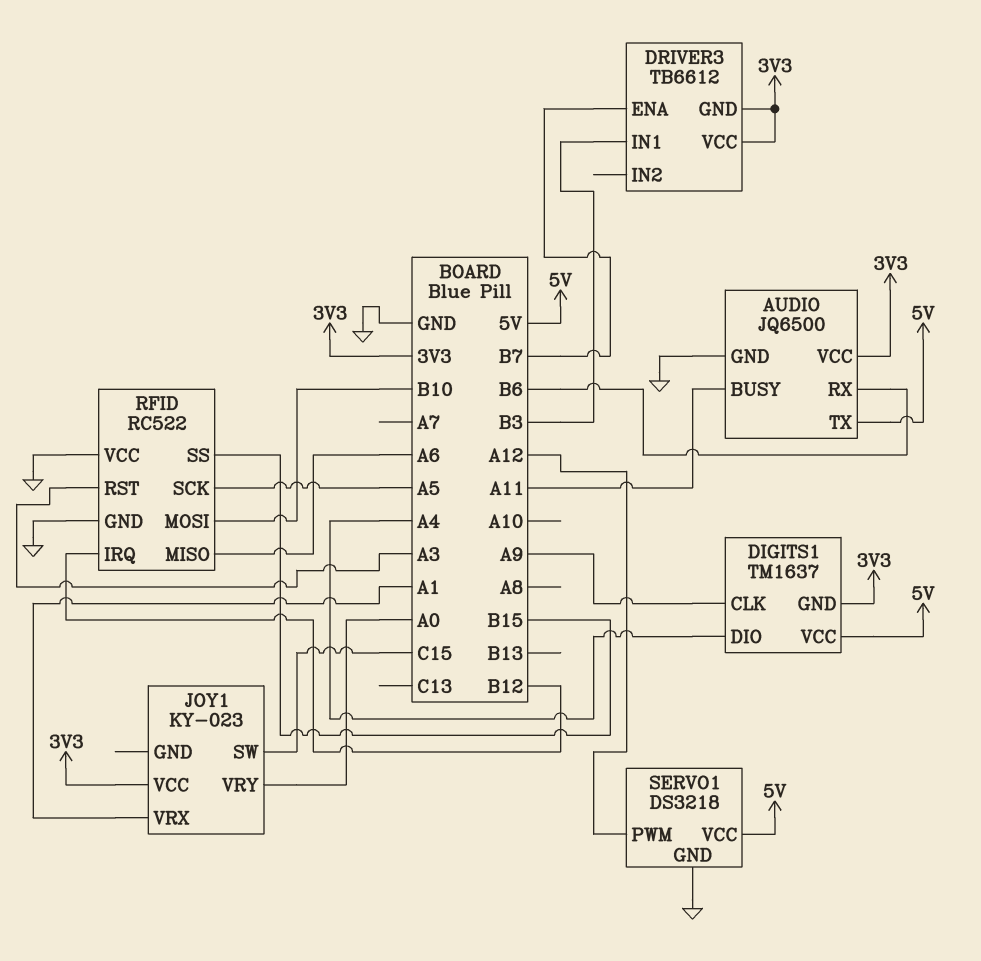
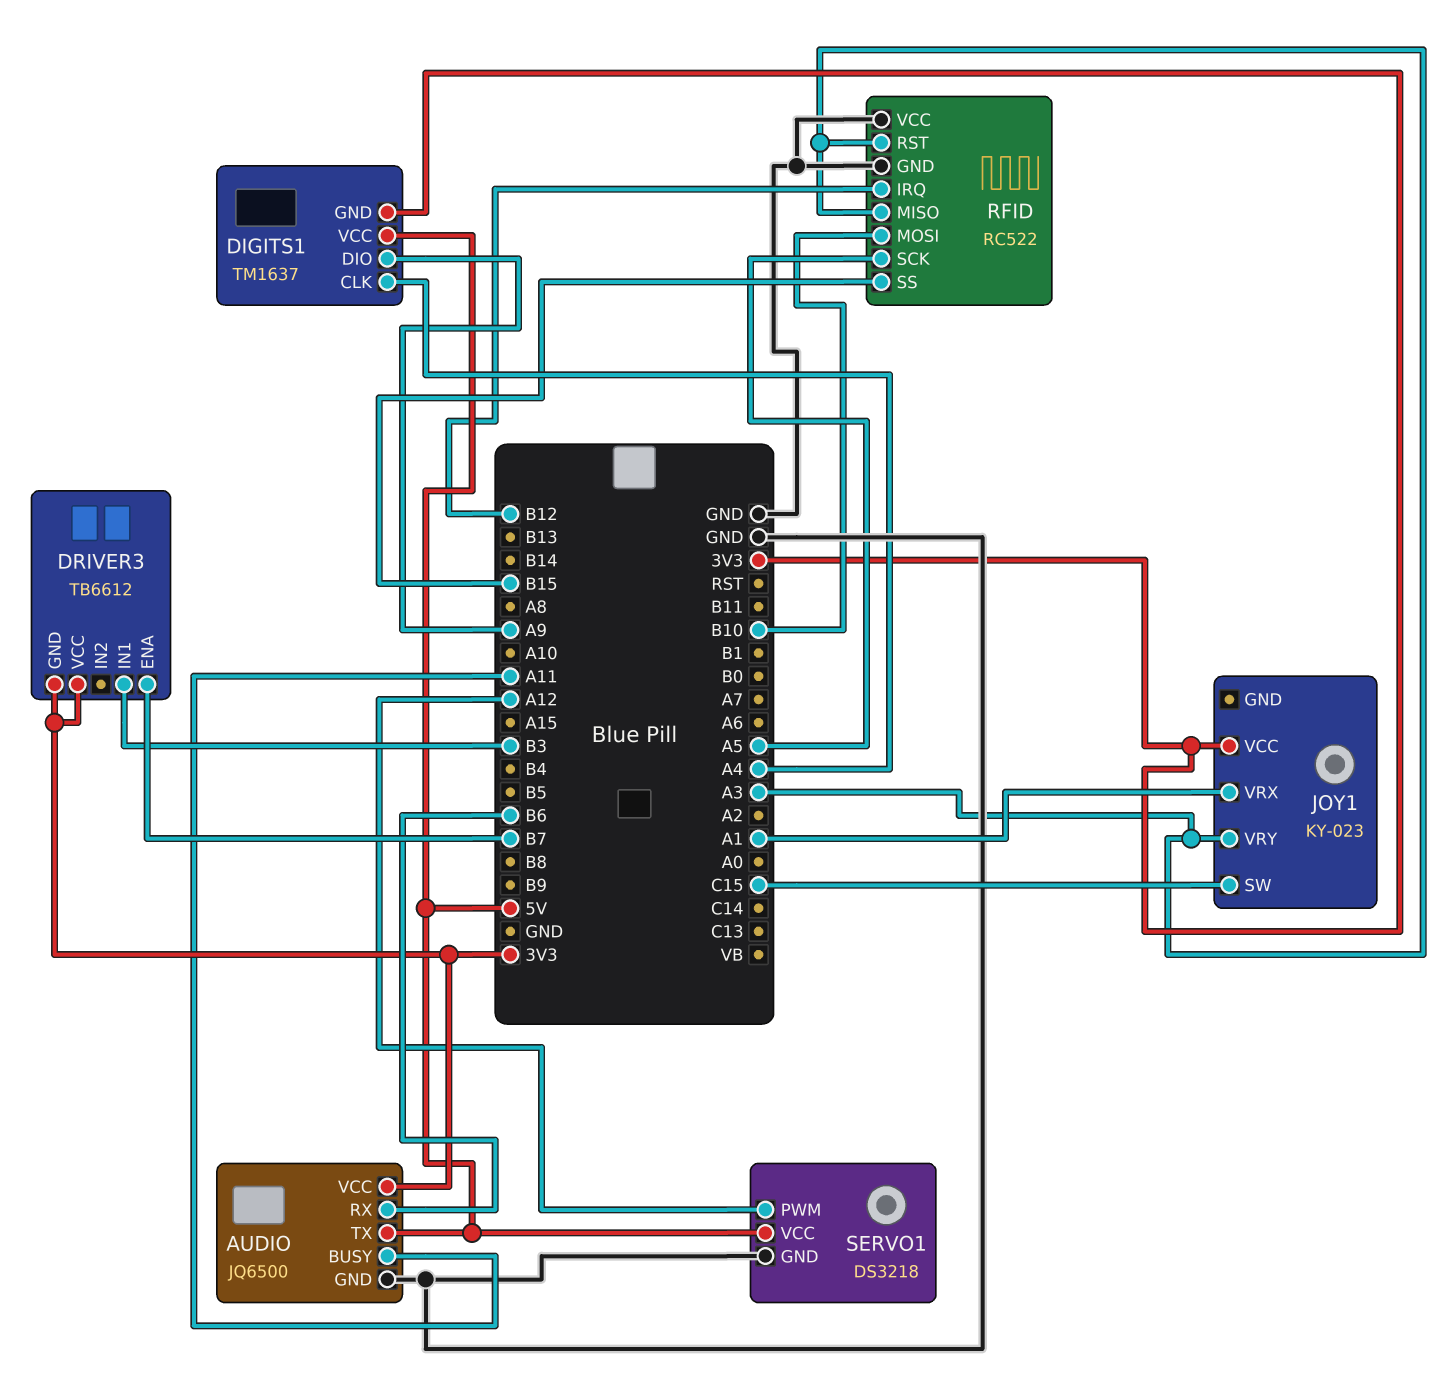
DIGITS1 pin CLK: A9 -> A4
DIGITS1 pin DIO: A4 -> A9
JOY1 pin VRY: A0 -> A3
RFID pin MISO: A6 -> A3

